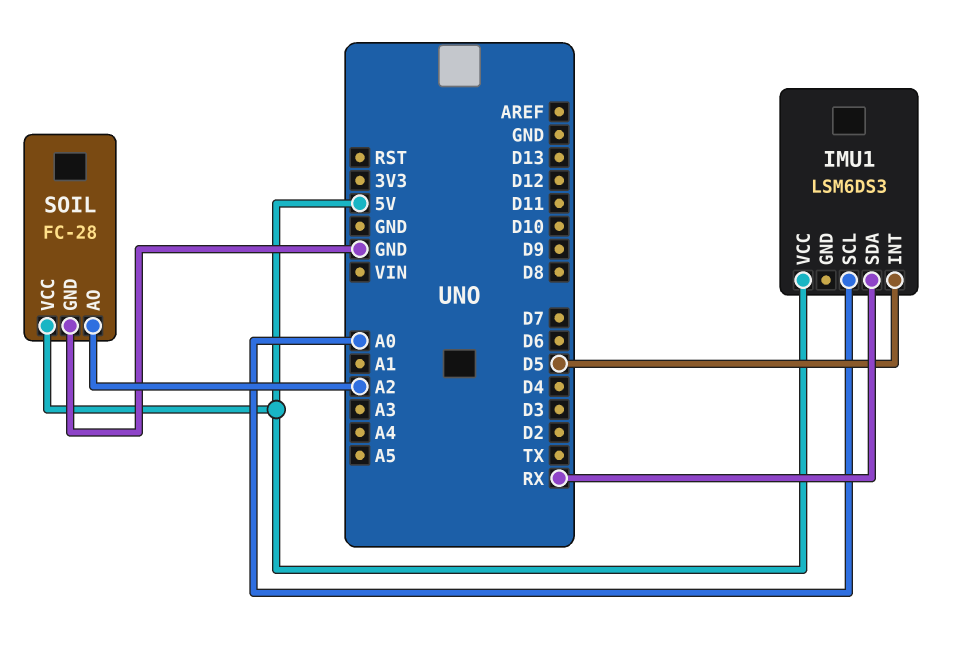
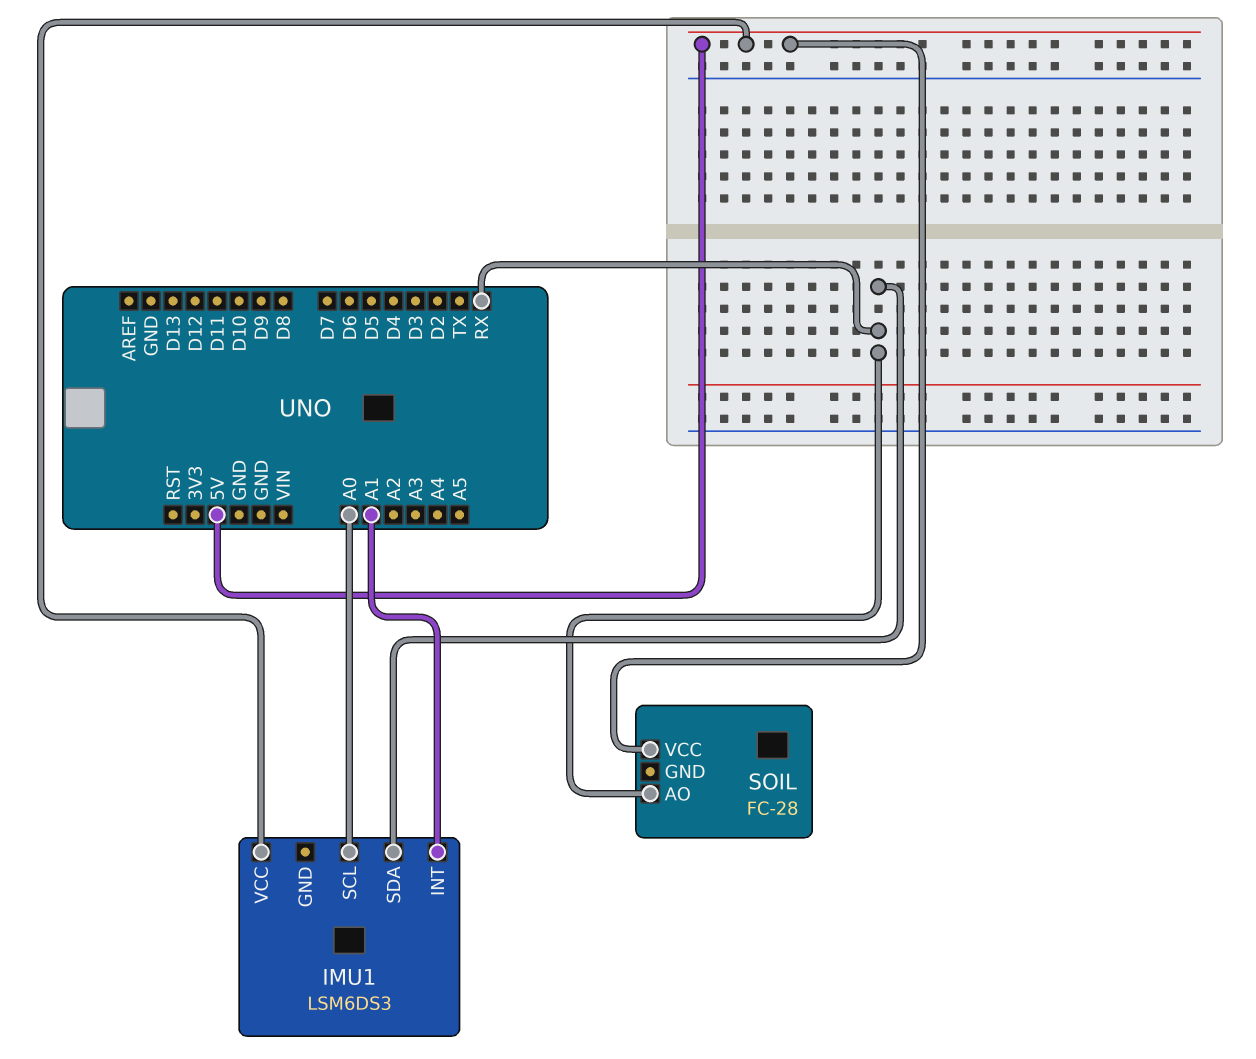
IMU1 pin INT: D5 -> A1
SOIL pin AO: A2 -> RX
SOIL pin GND: GND -> none

